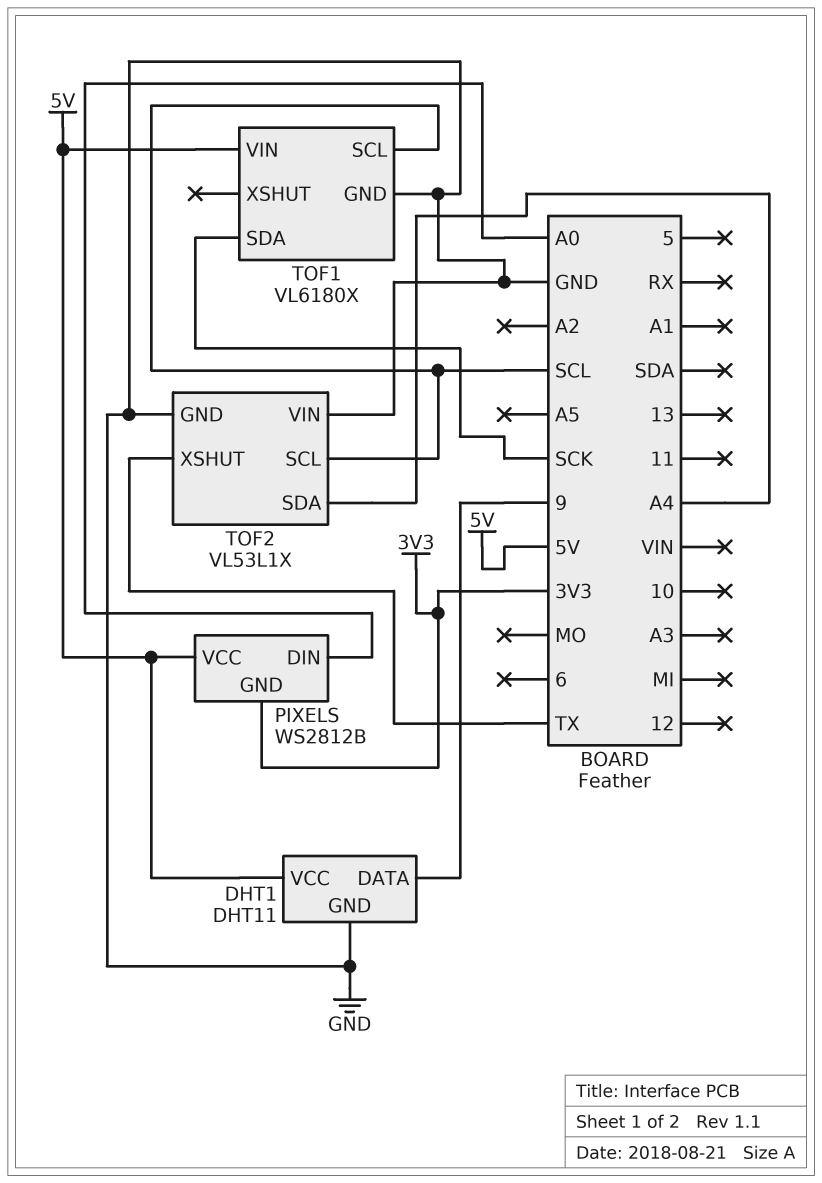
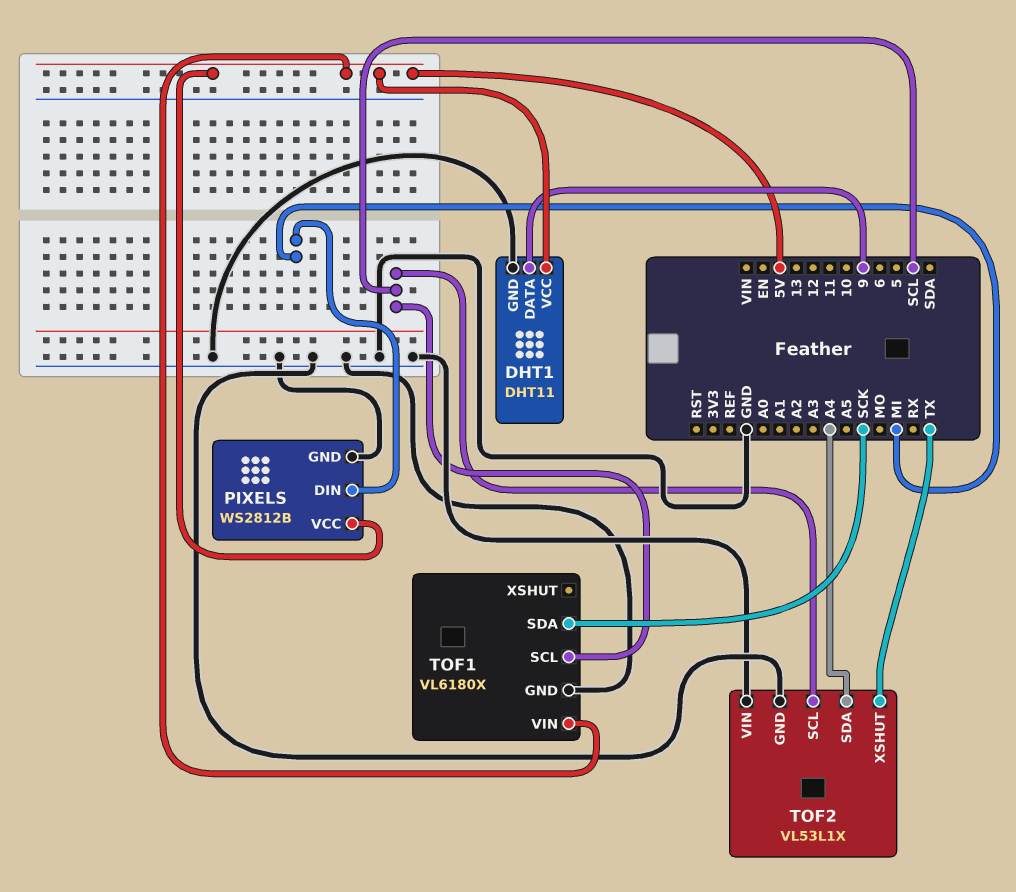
PIXELS pin DIN: A0 -> MI
PIXELS pin GND: 3V3 -> GND

